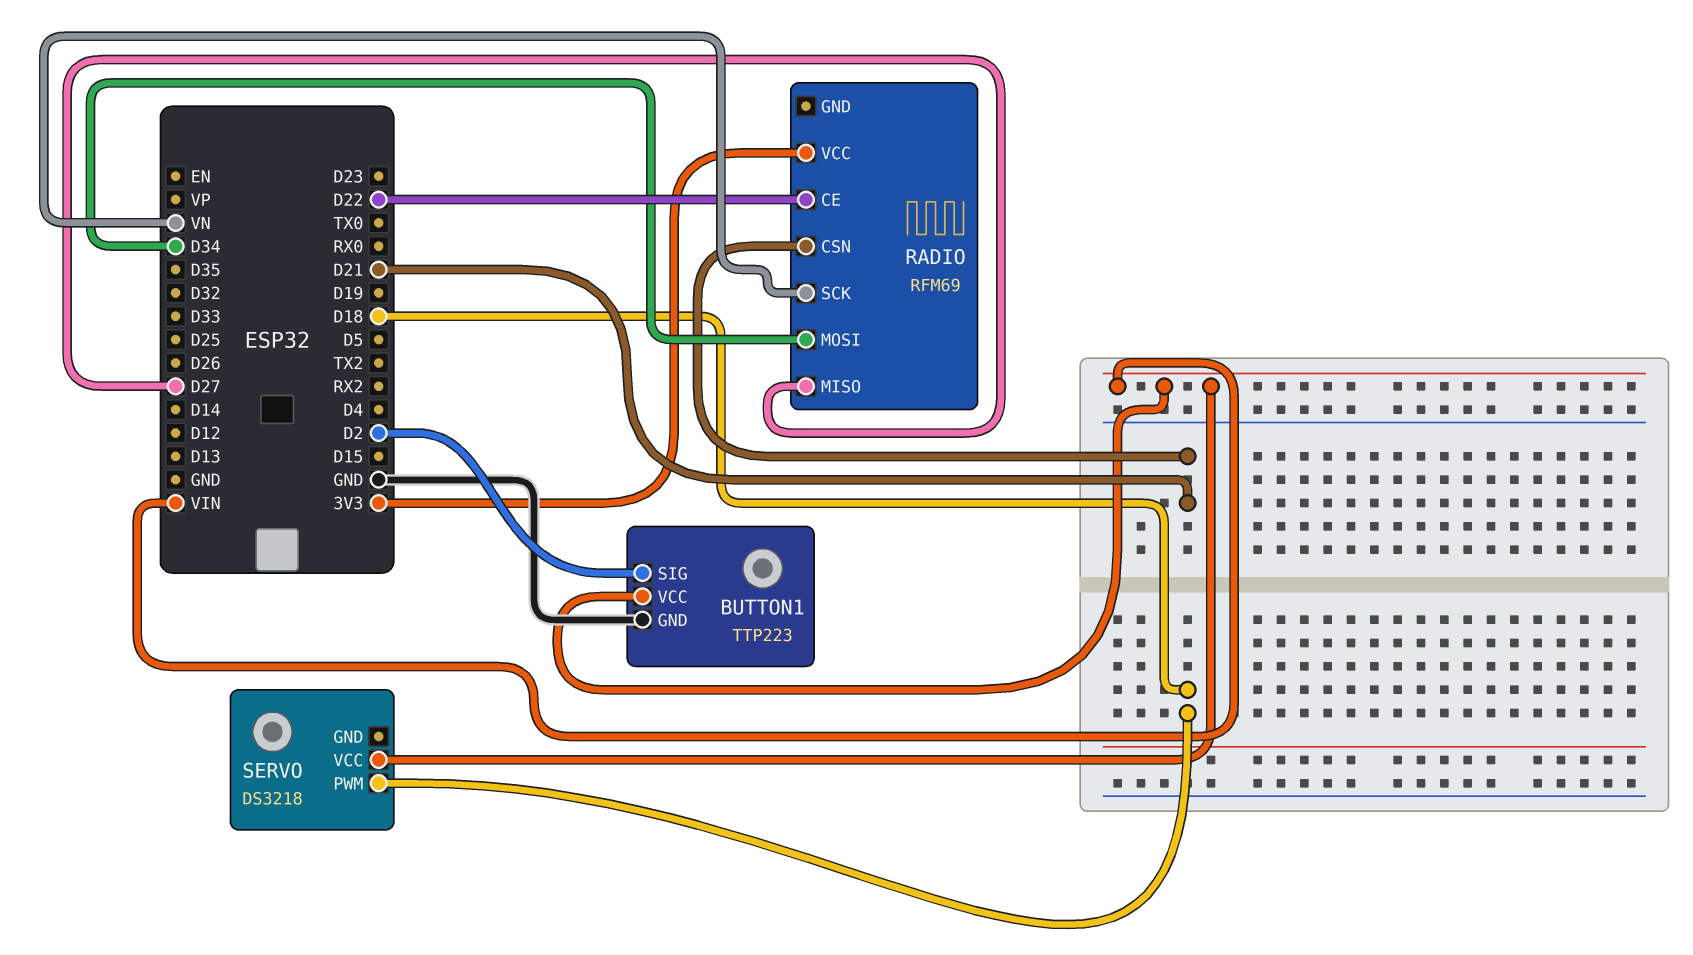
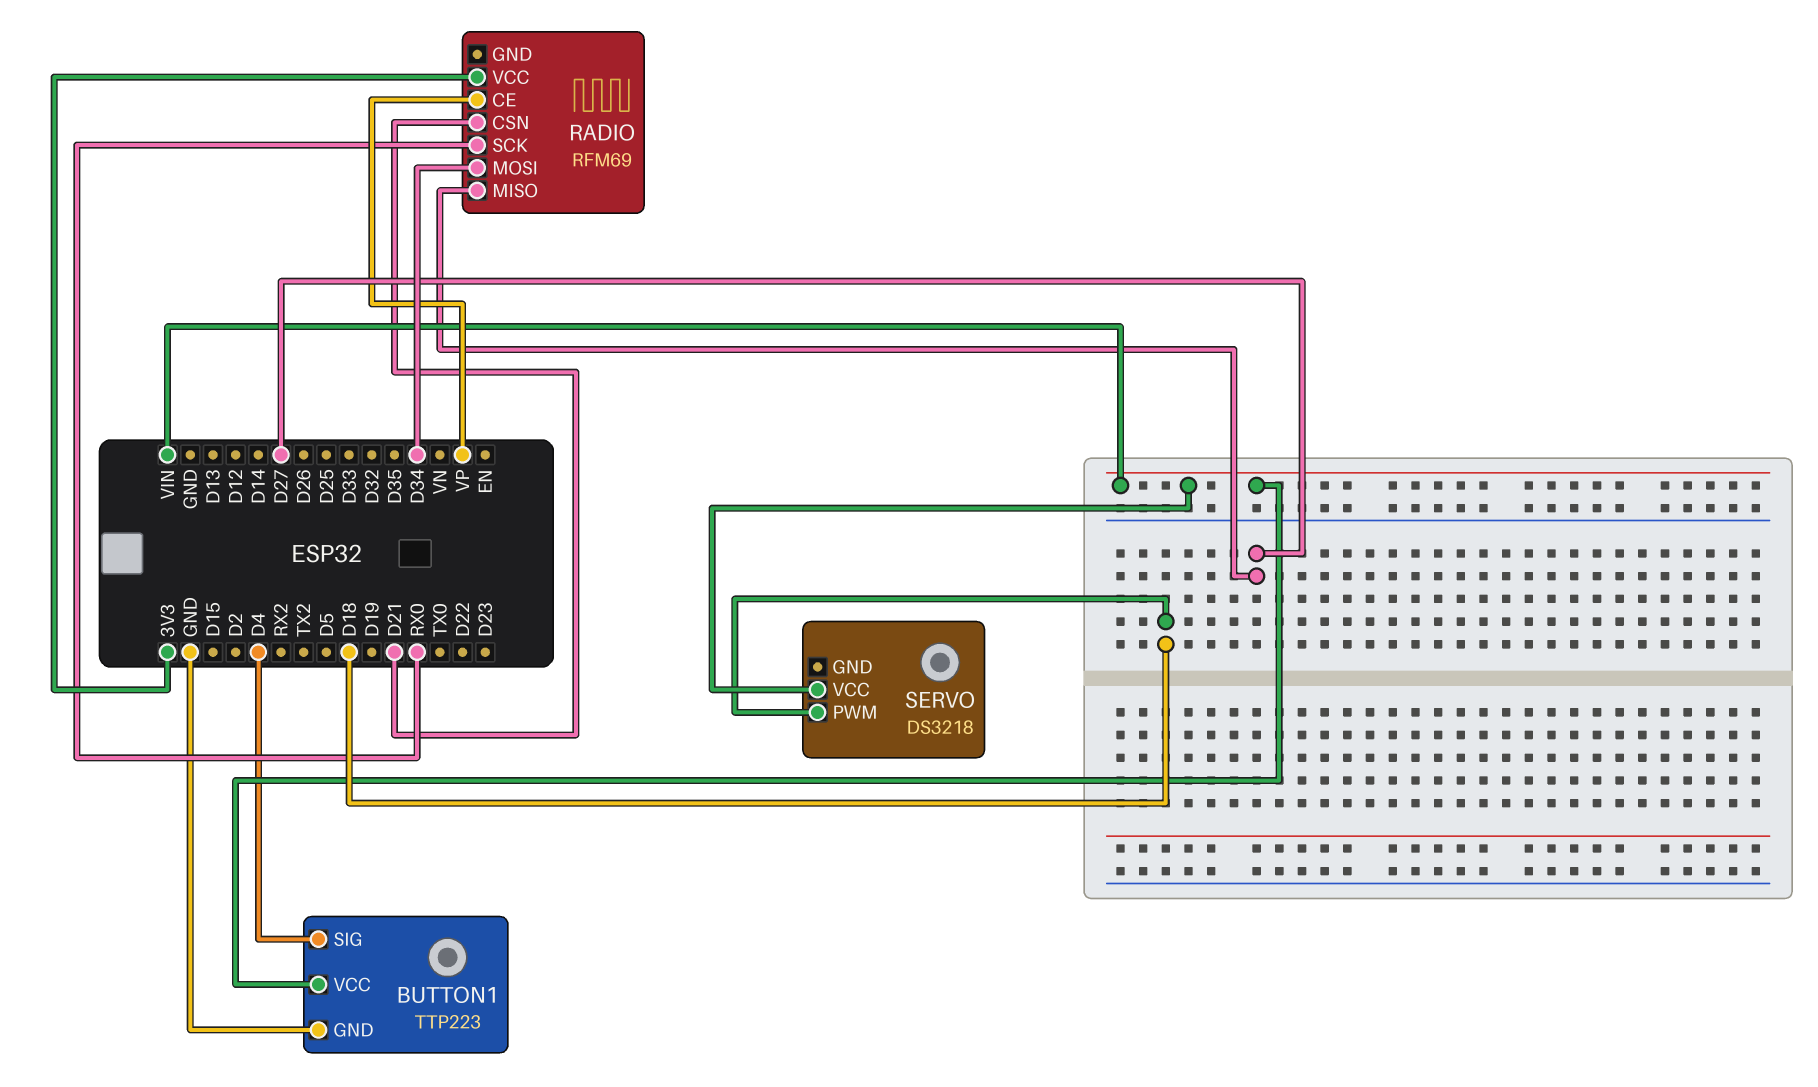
BUTTON1 pin SIG: D2 -> D4
RADIO pin CE: D22 -> VP
RADIO pin SCK: VN -> RX0

